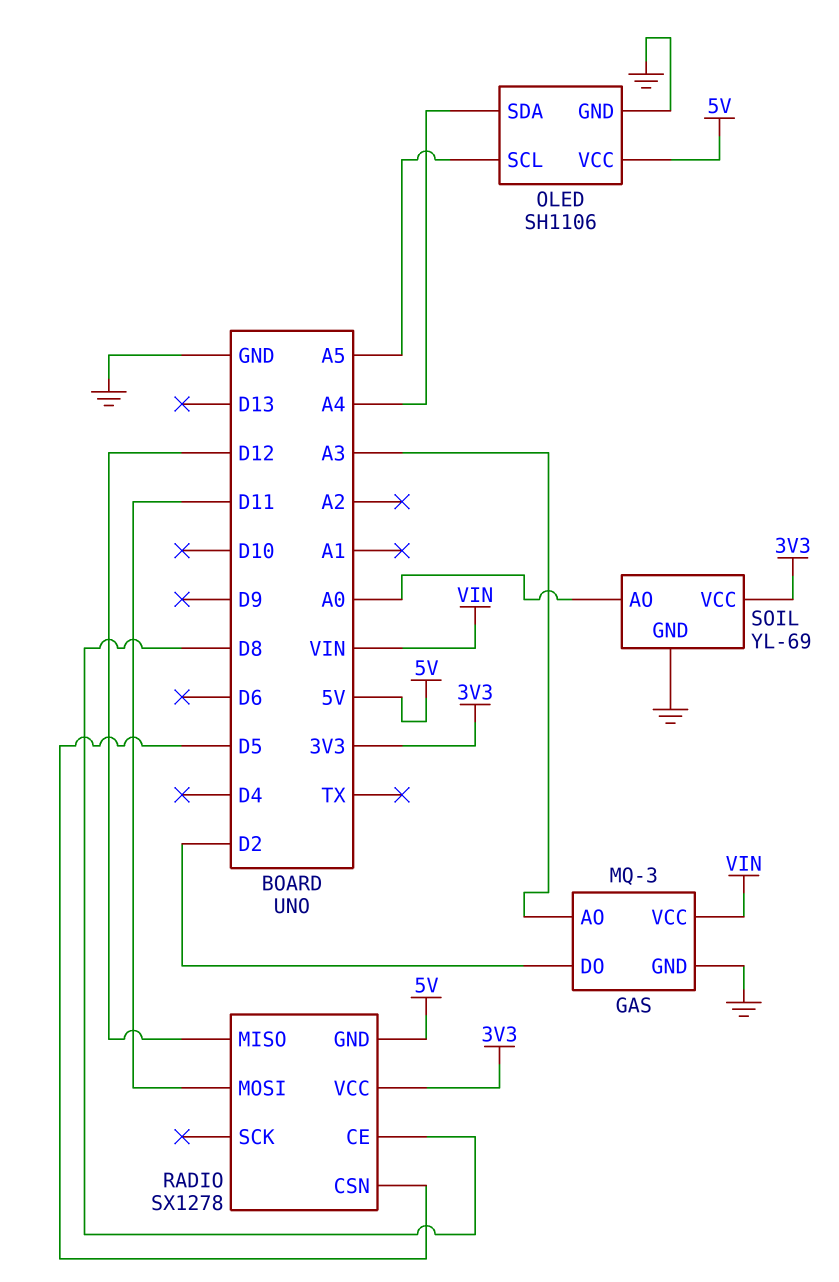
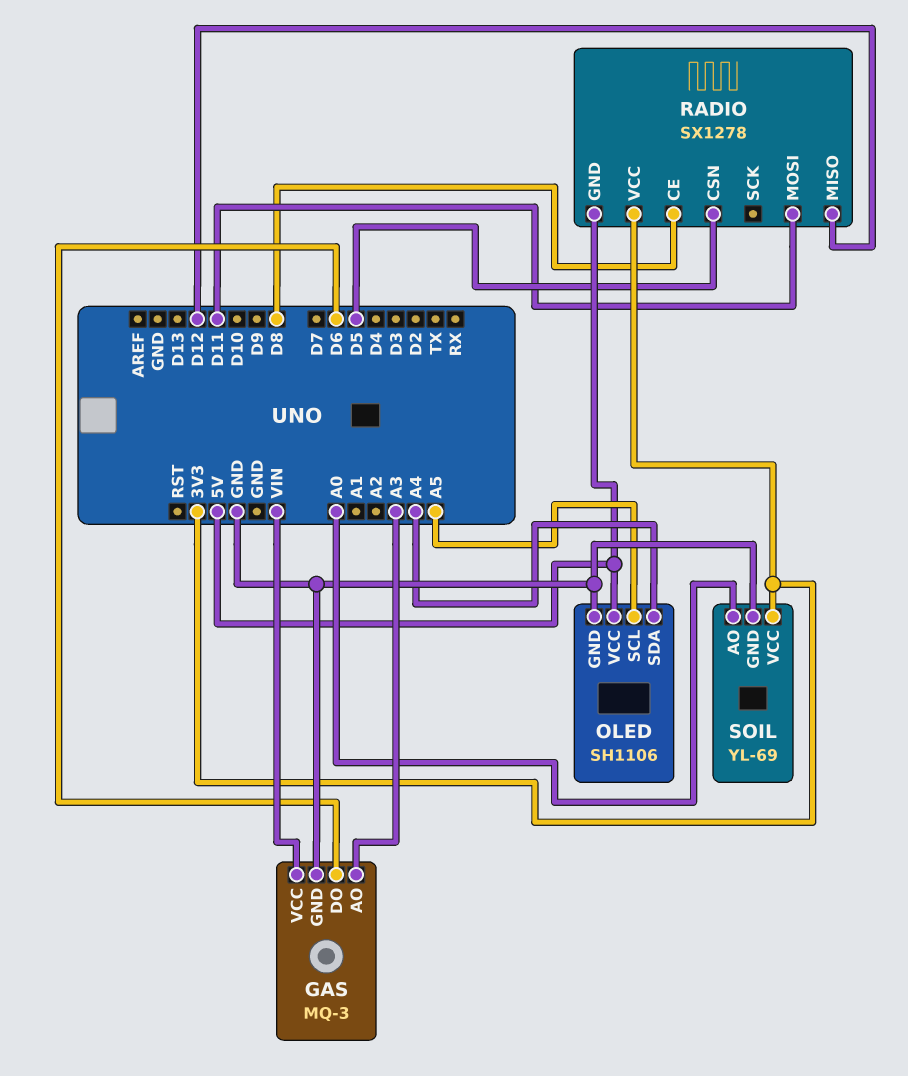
GAS pin DO: D2 -> D6

